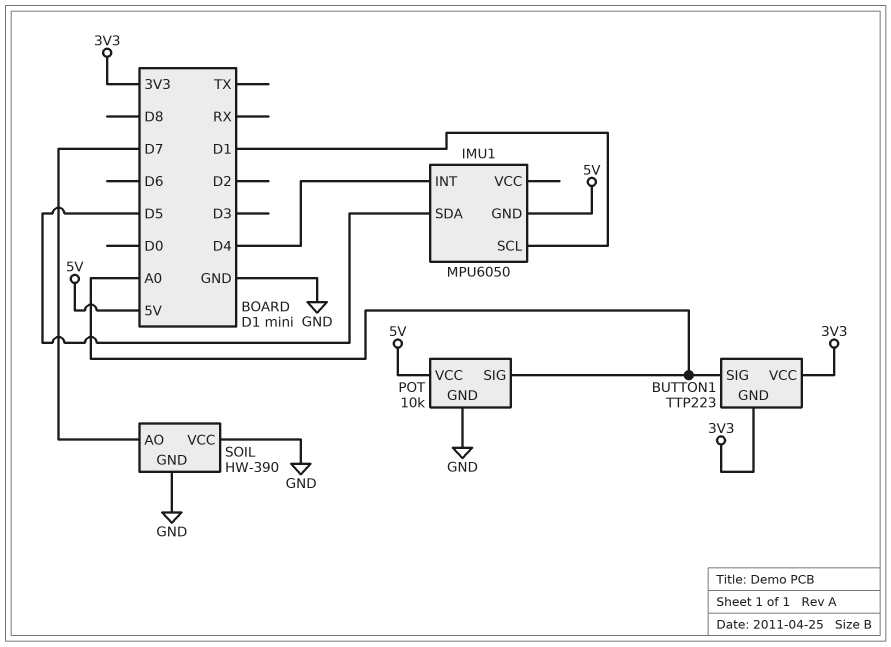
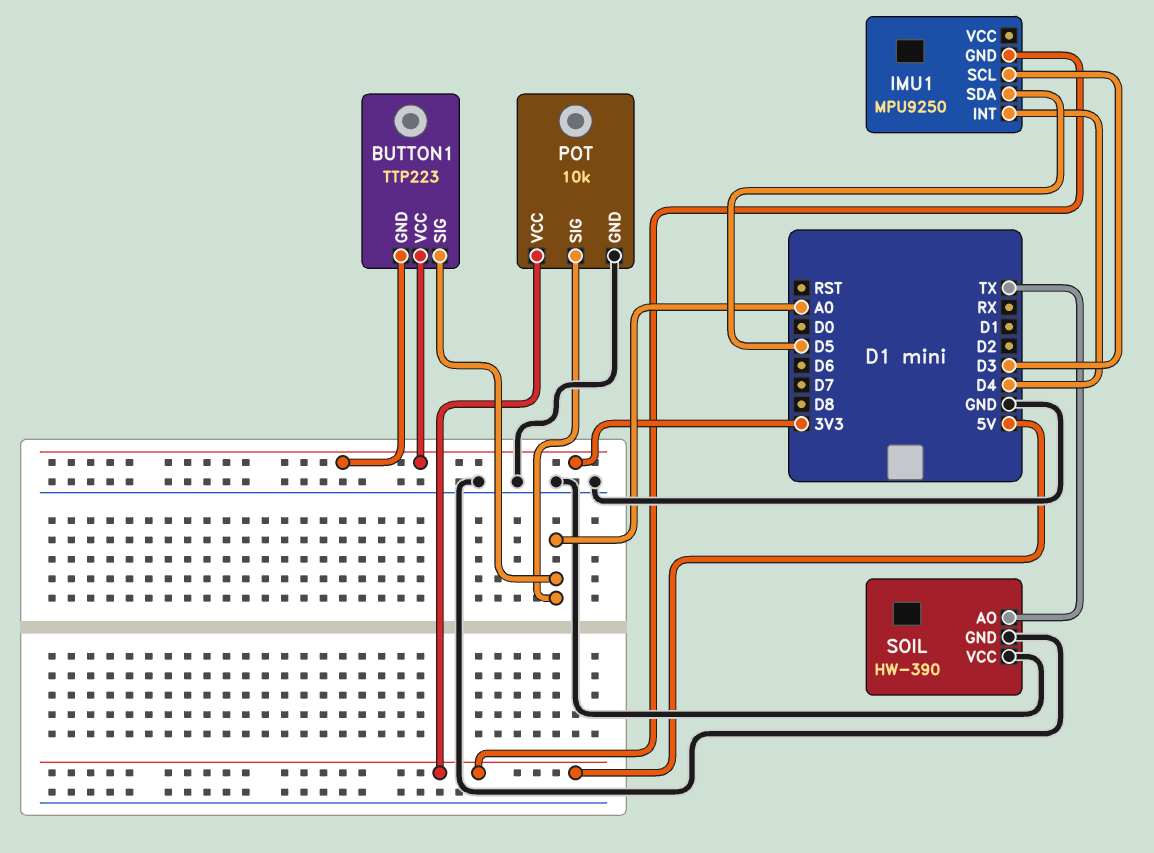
IMU1: MPU6050 -> MPU9250
IMU1 pin SCL: D1 -> D3
SOIL pin AO: D7 -> TX

